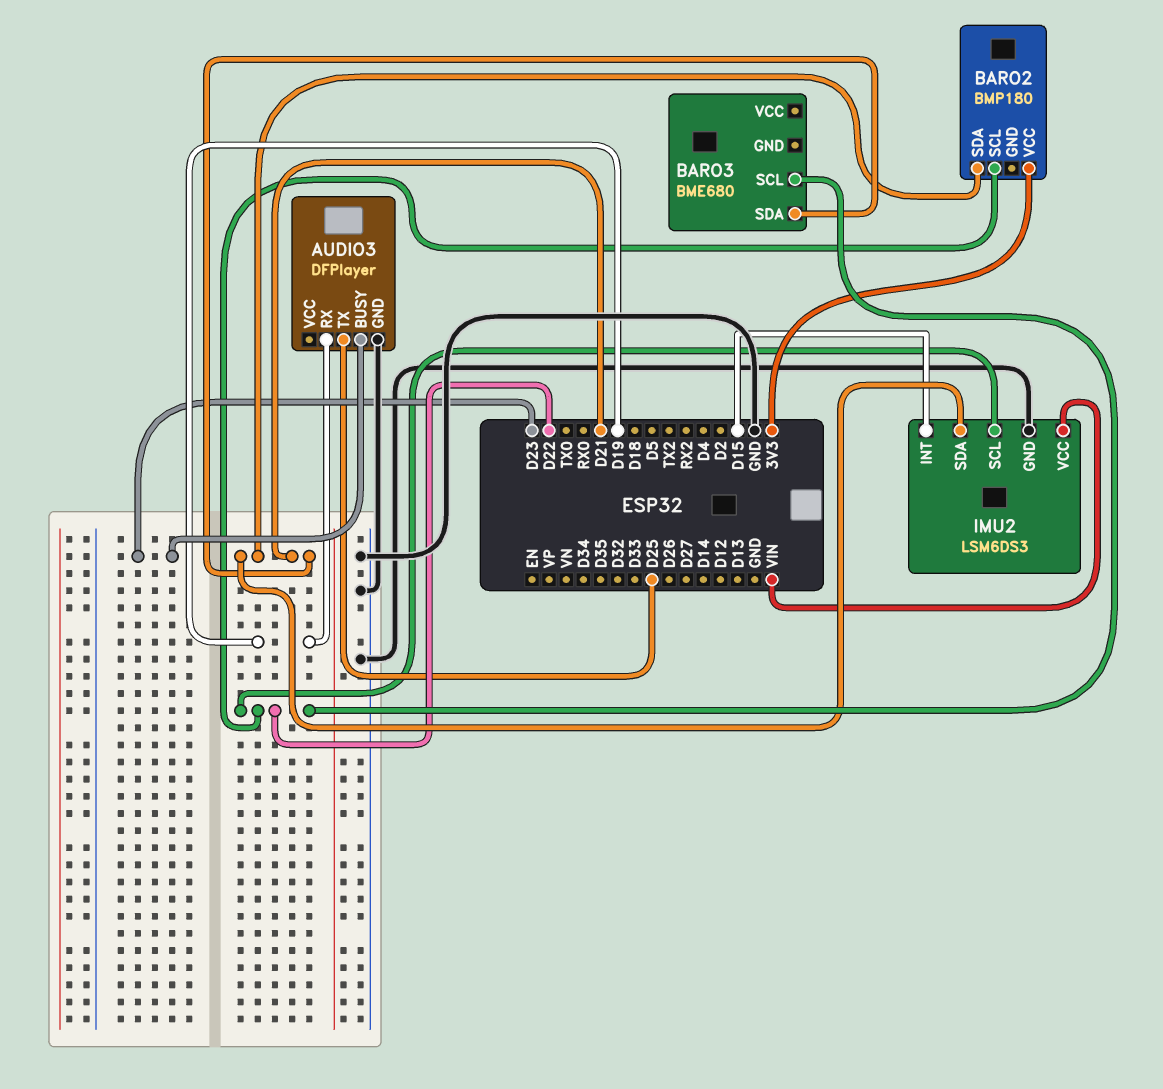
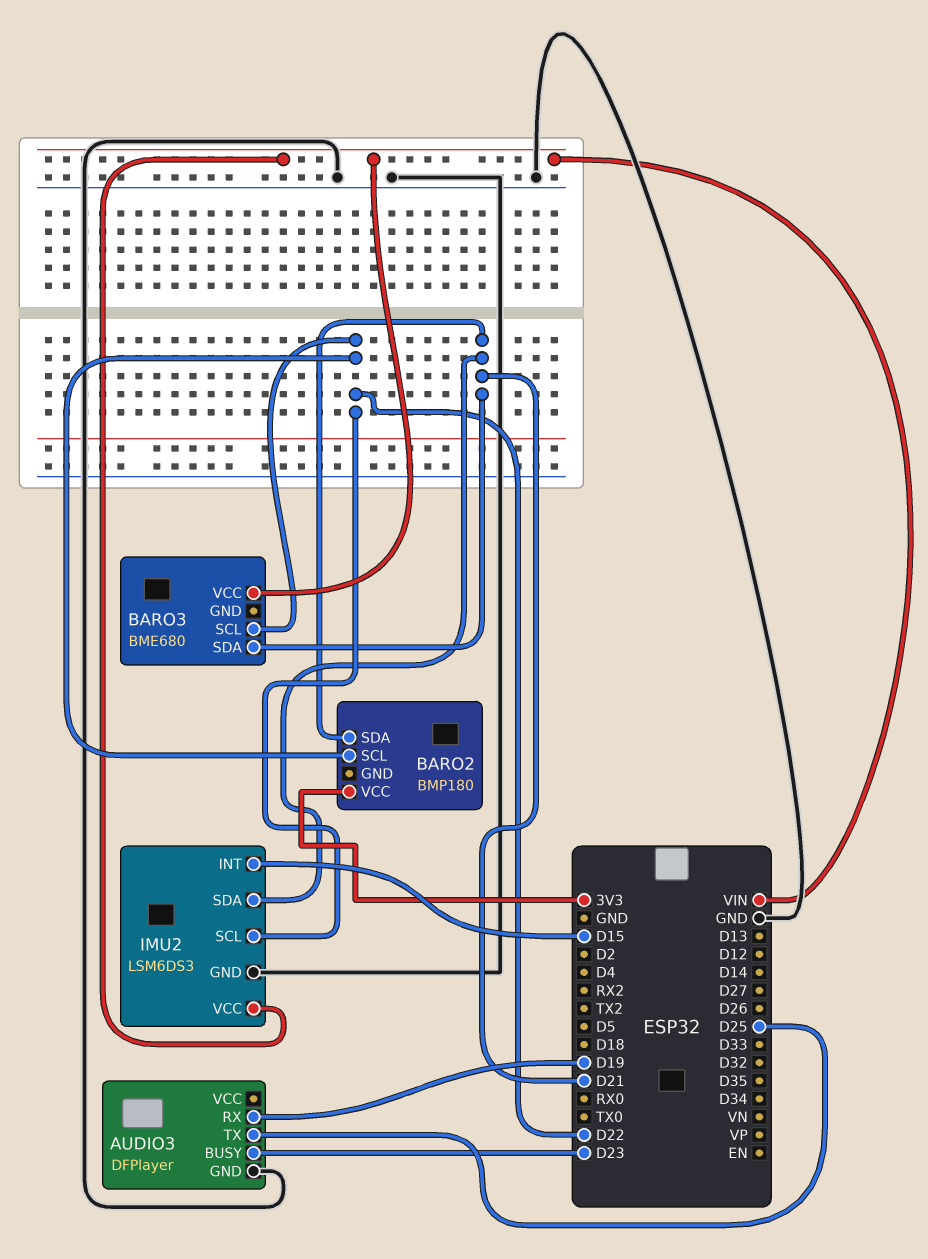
BARO3 pin VCC: none -> VIN

